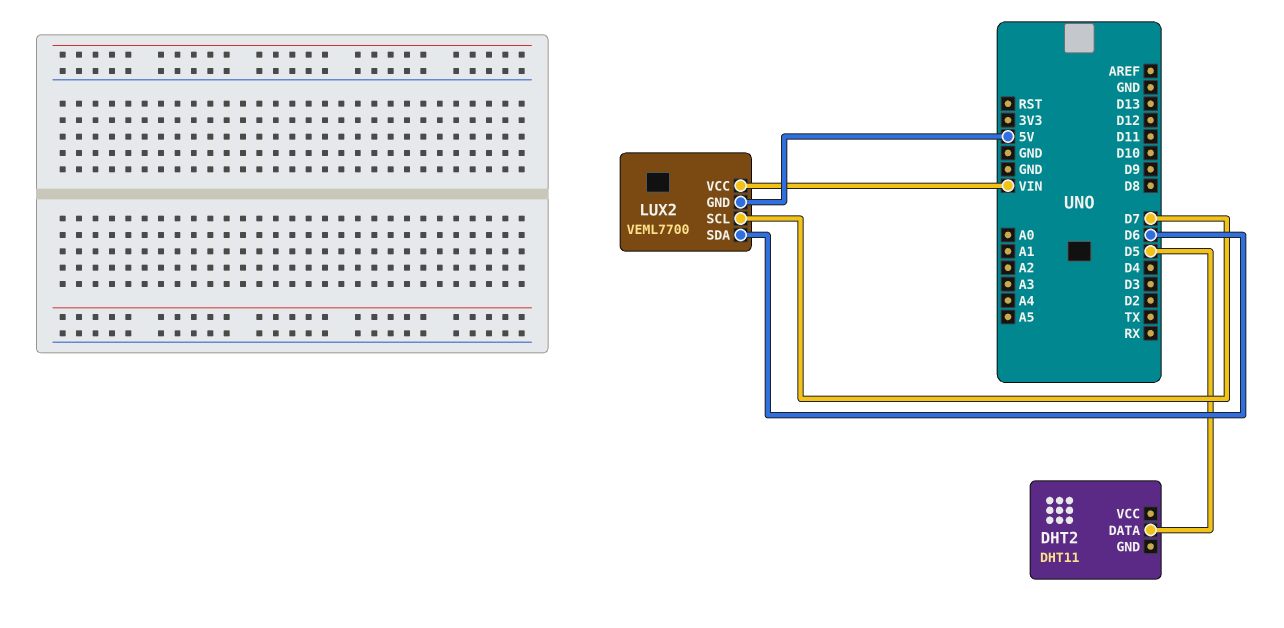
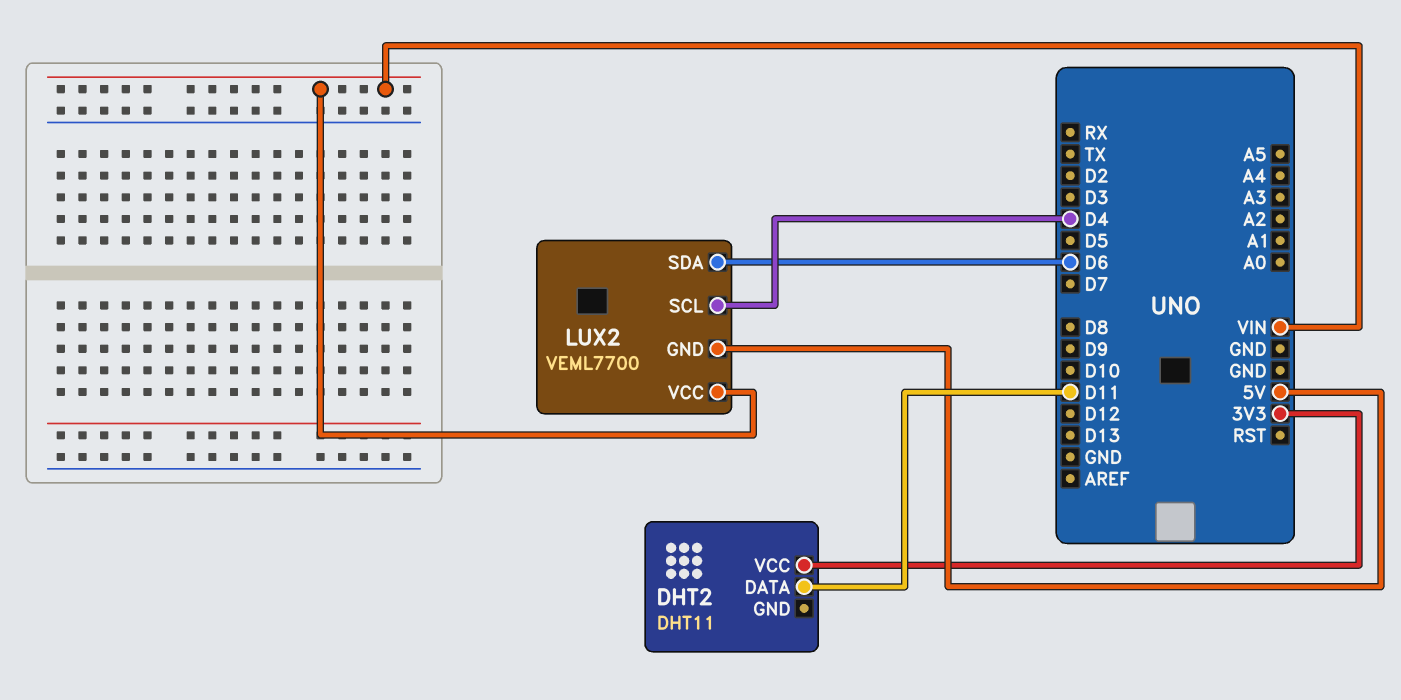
DHT2 pin DATA: D5 -> D11
DHT2 pin VCC: none -> 3V3
LUX2 pin SCL: D7 -> D4

